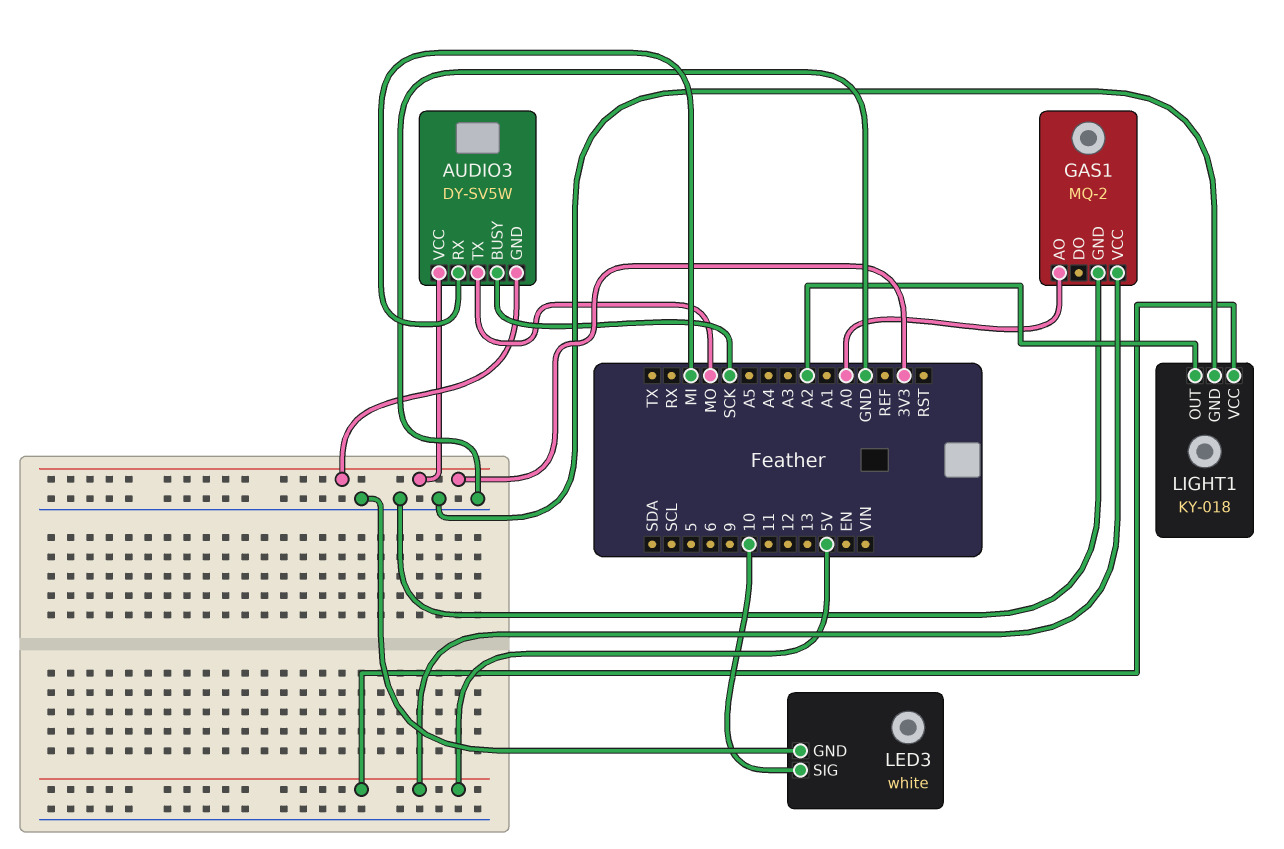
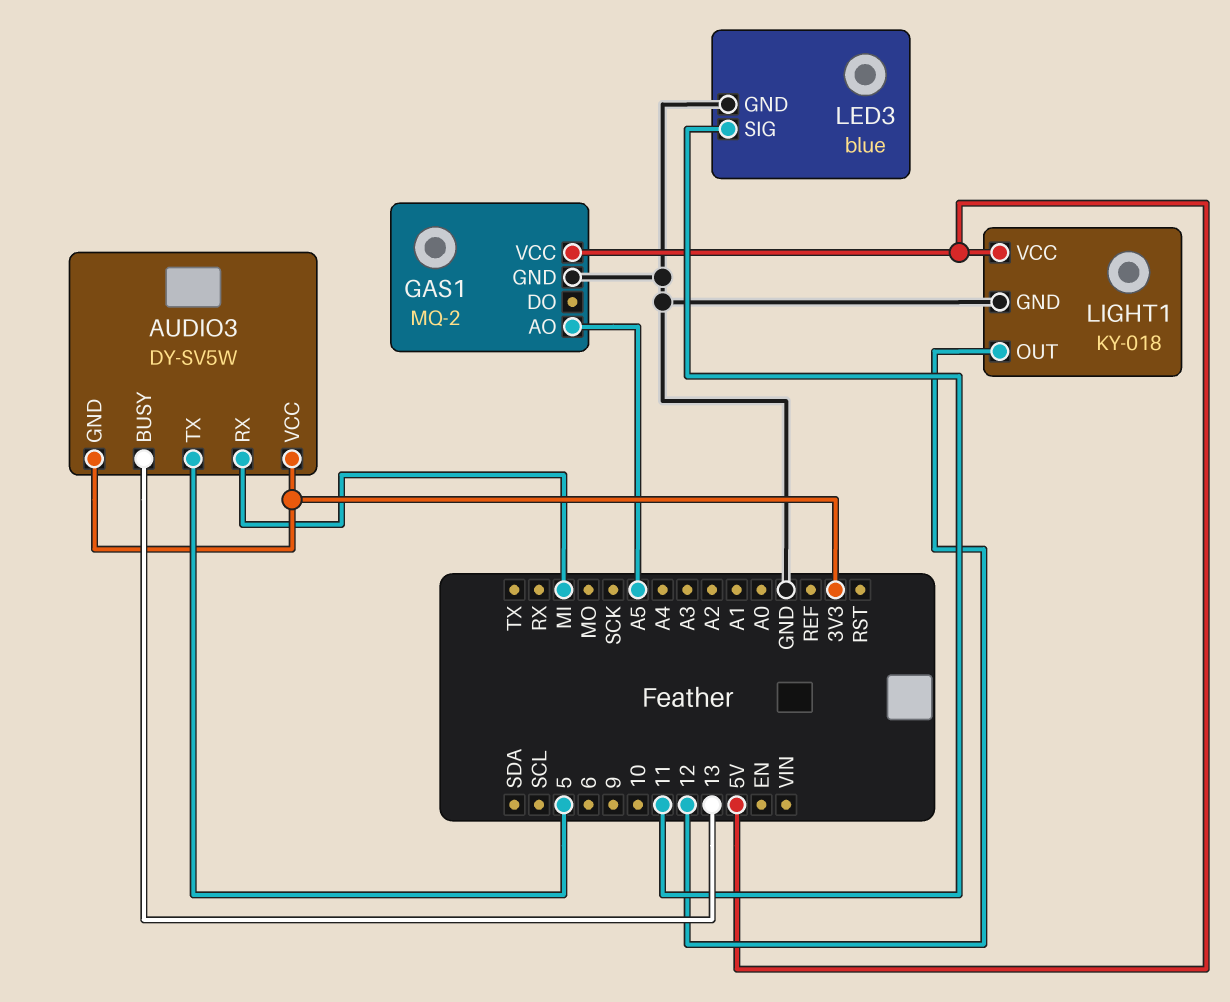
AUDIO3 pin BUSY: SCK -> 13
AUDIO3 pin TX: MO -> 5
GAS1 pin AO: A0 -> A5
LED3: white -> blue
LED3 pin SIG: 10 -> 11
LIGHT1 pin OUT: A2 -> 12

